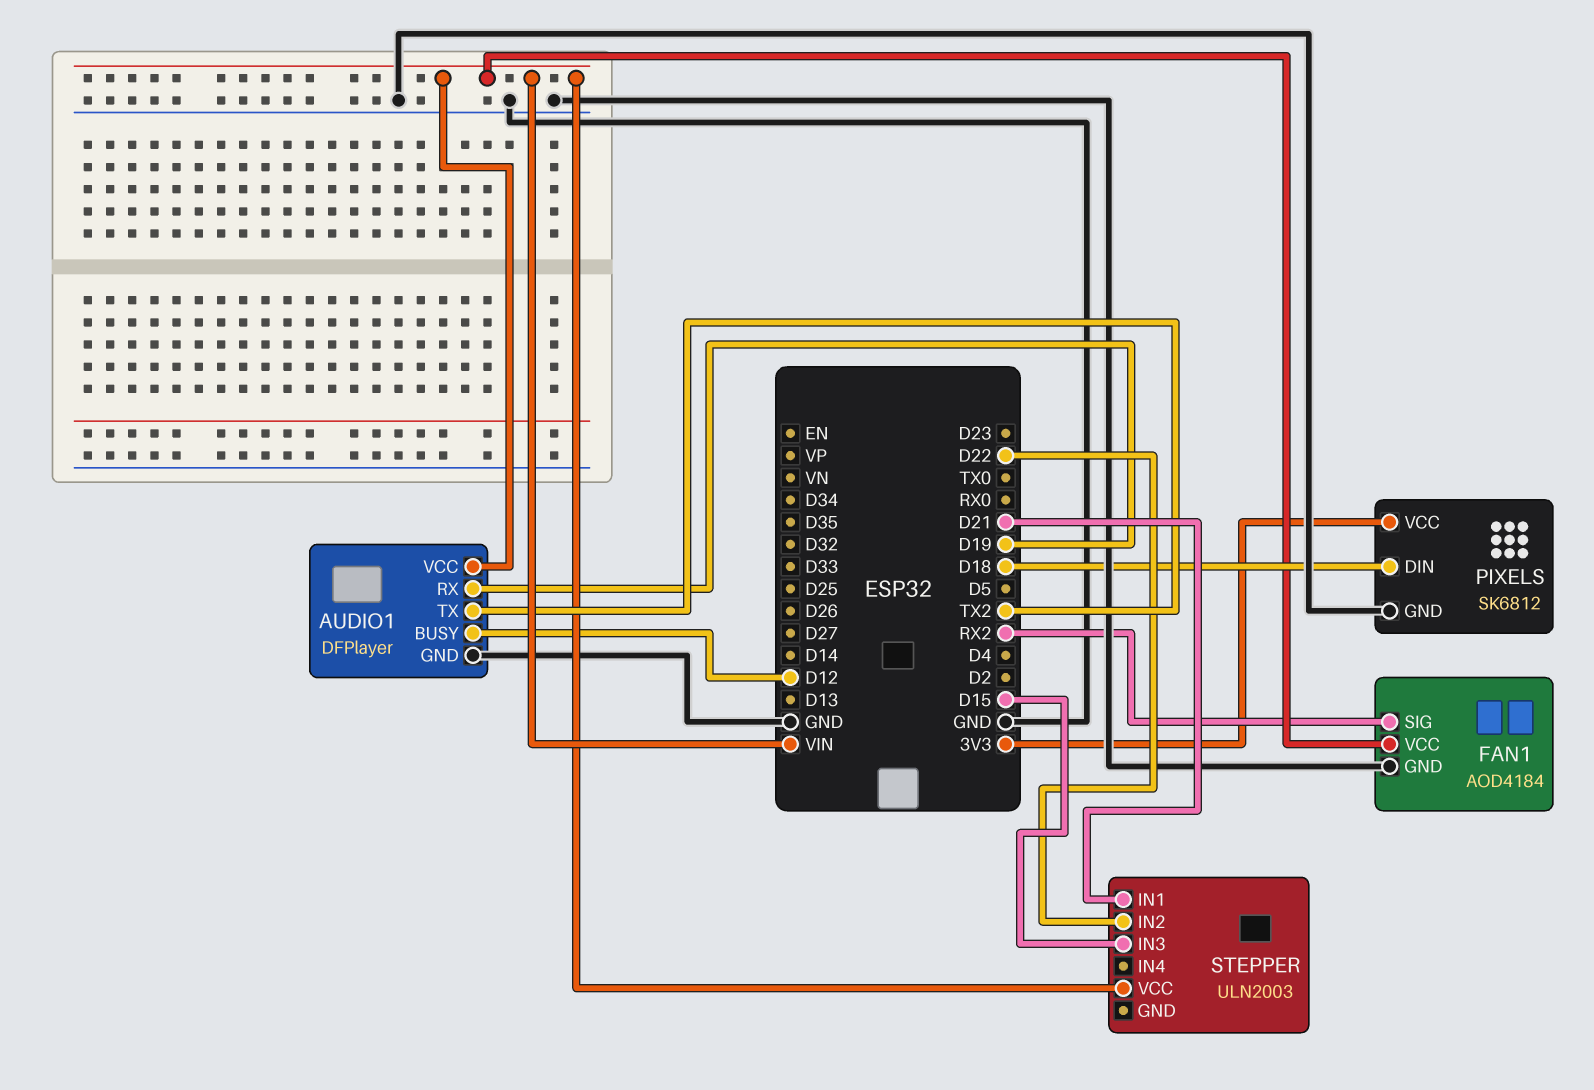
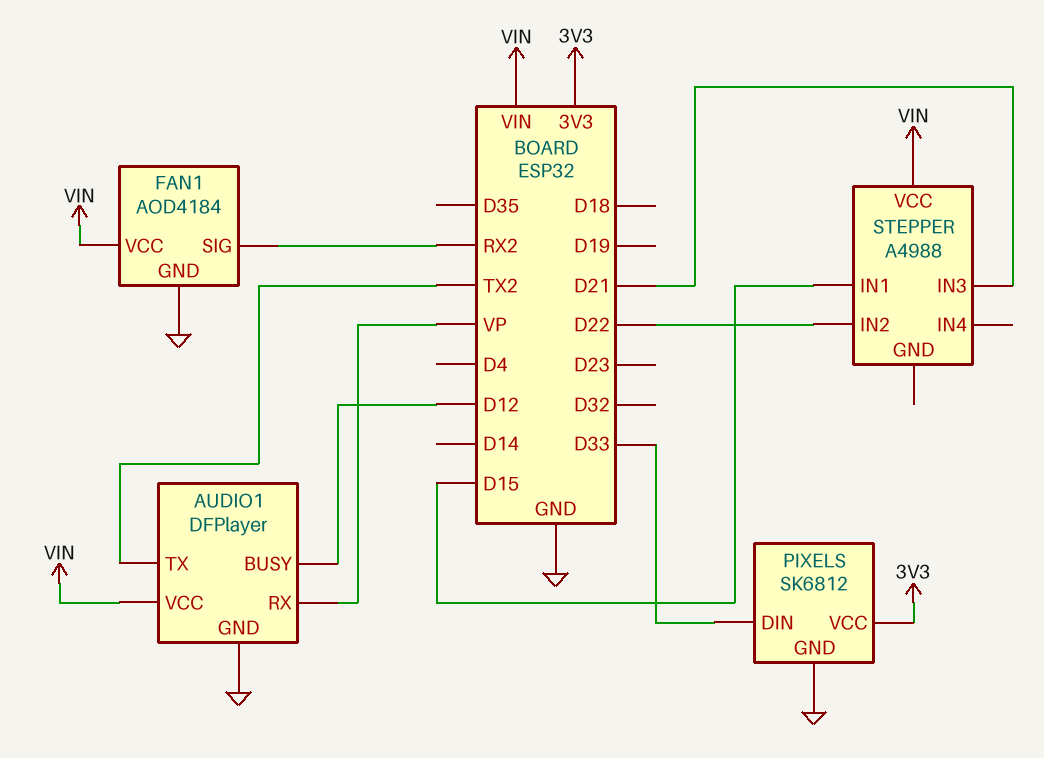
AUDIO1 pin RX: D19 -> VP
PIXELS pin DIN: D18 -> D33
STEPPER: ULN2003 -> A4988
STEPPER pin IN1: D21 -> D15
STEPPER pin IN3: D15 -> D21

